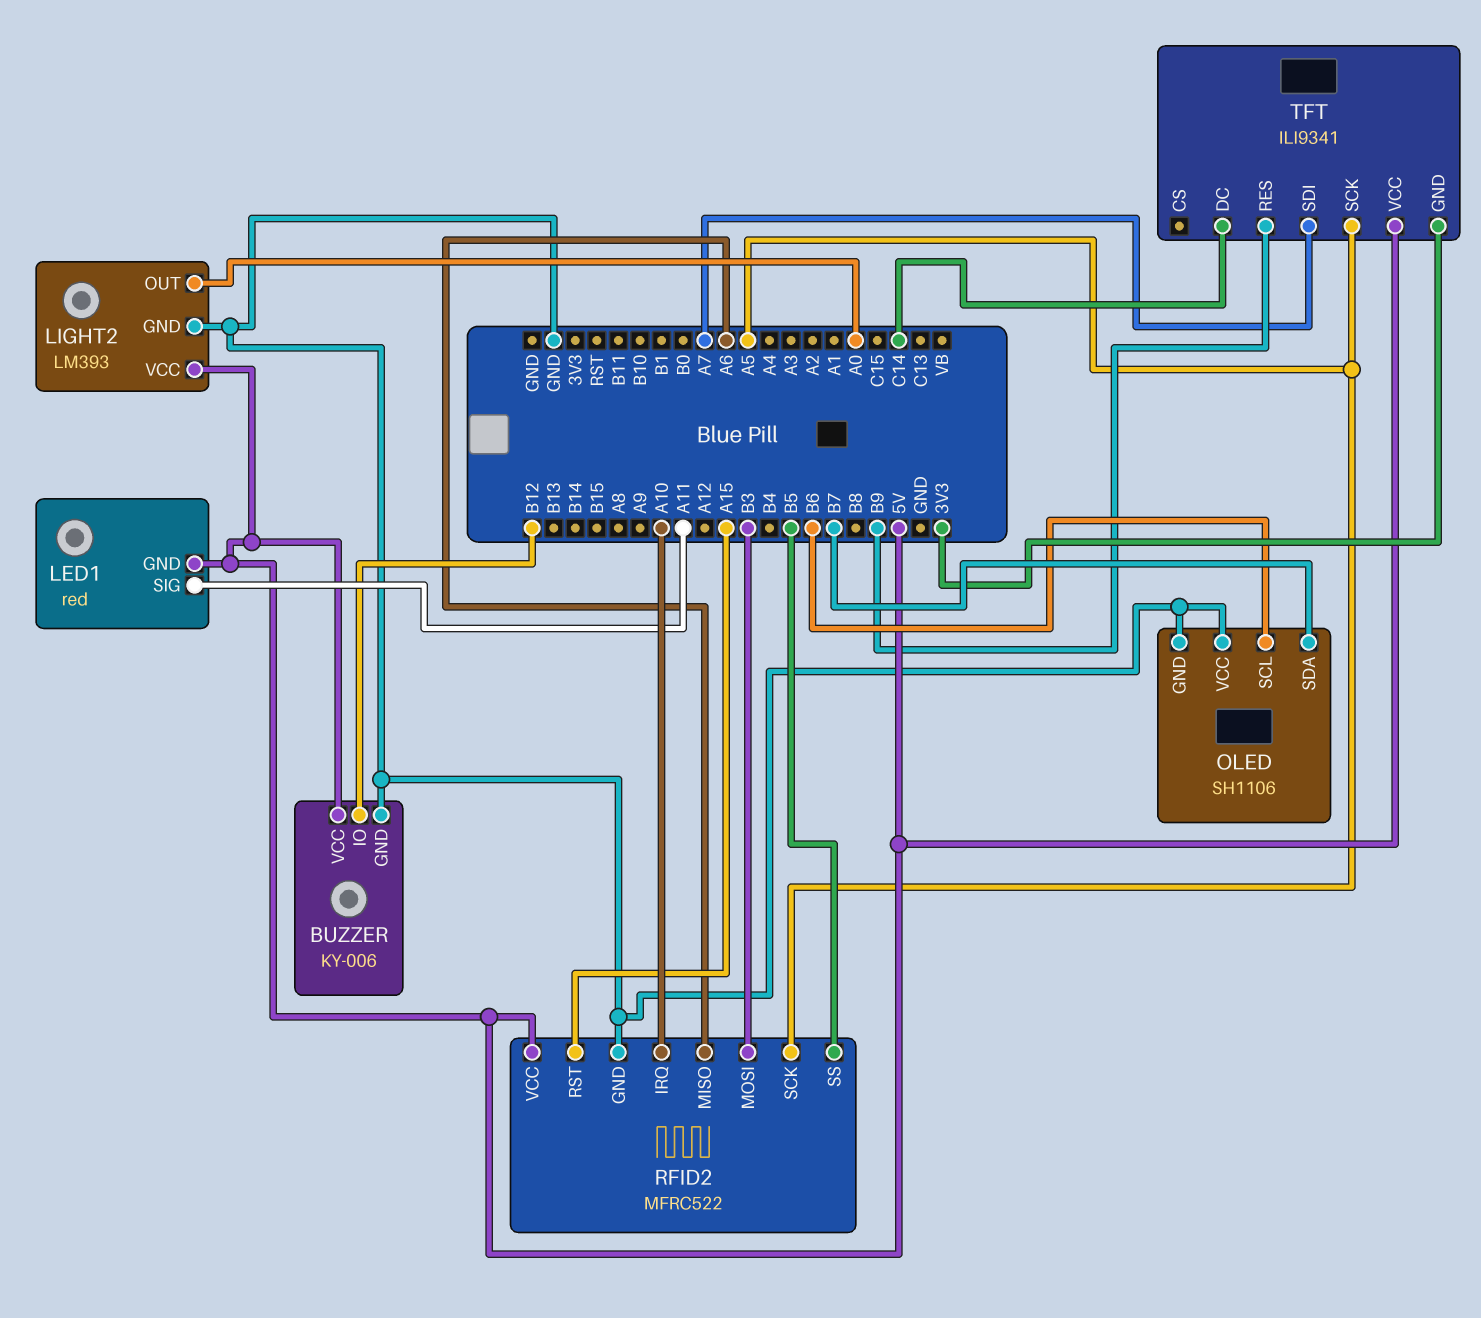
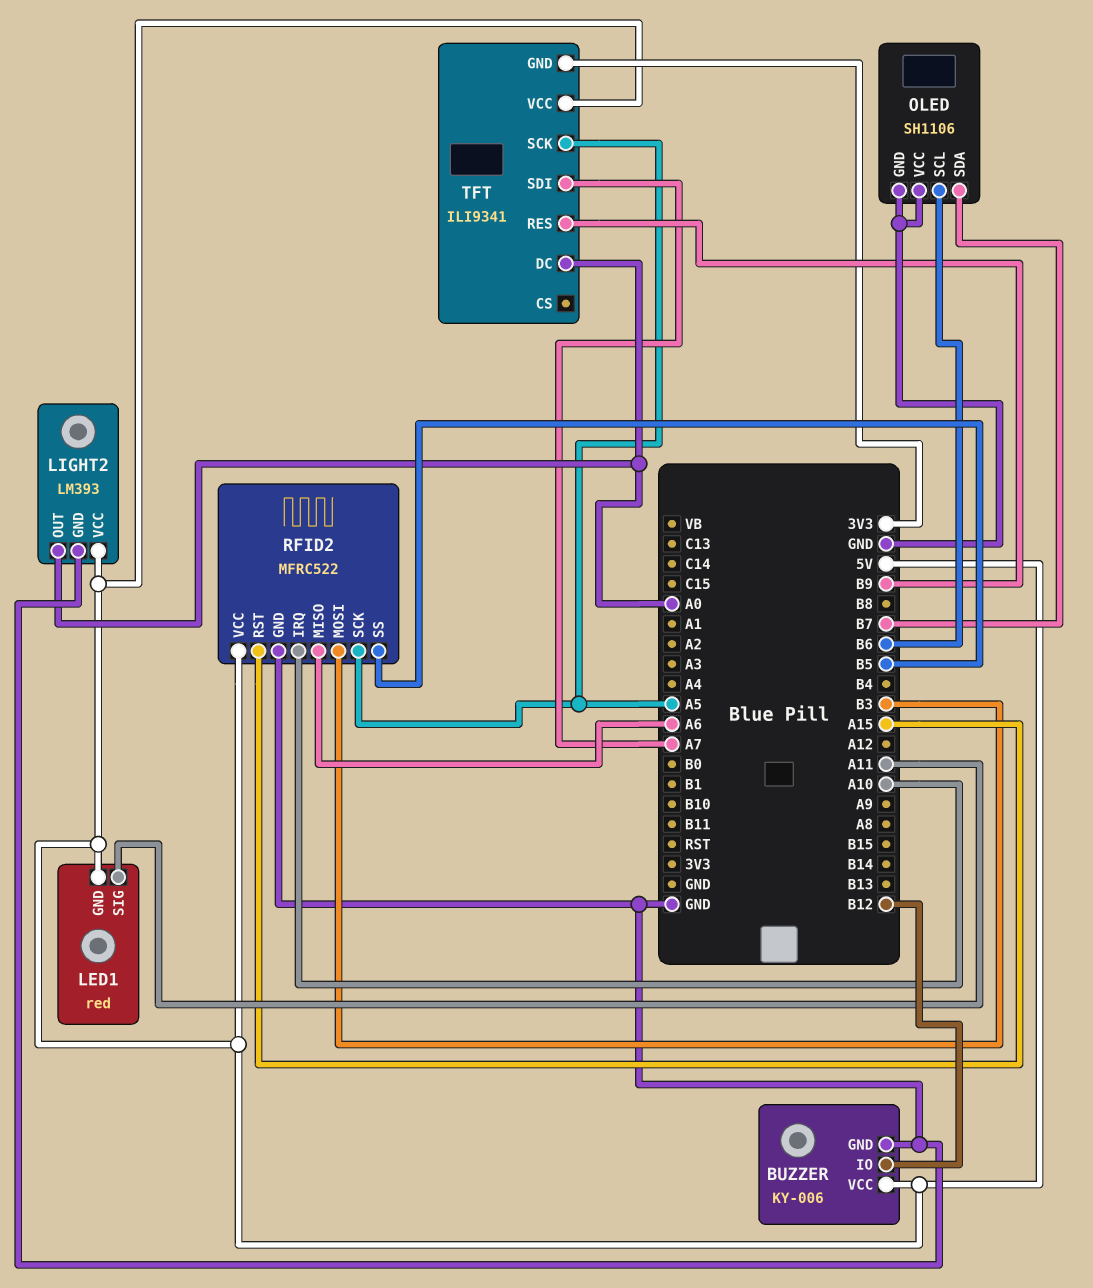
TFT pin DC: C14 -> A0

